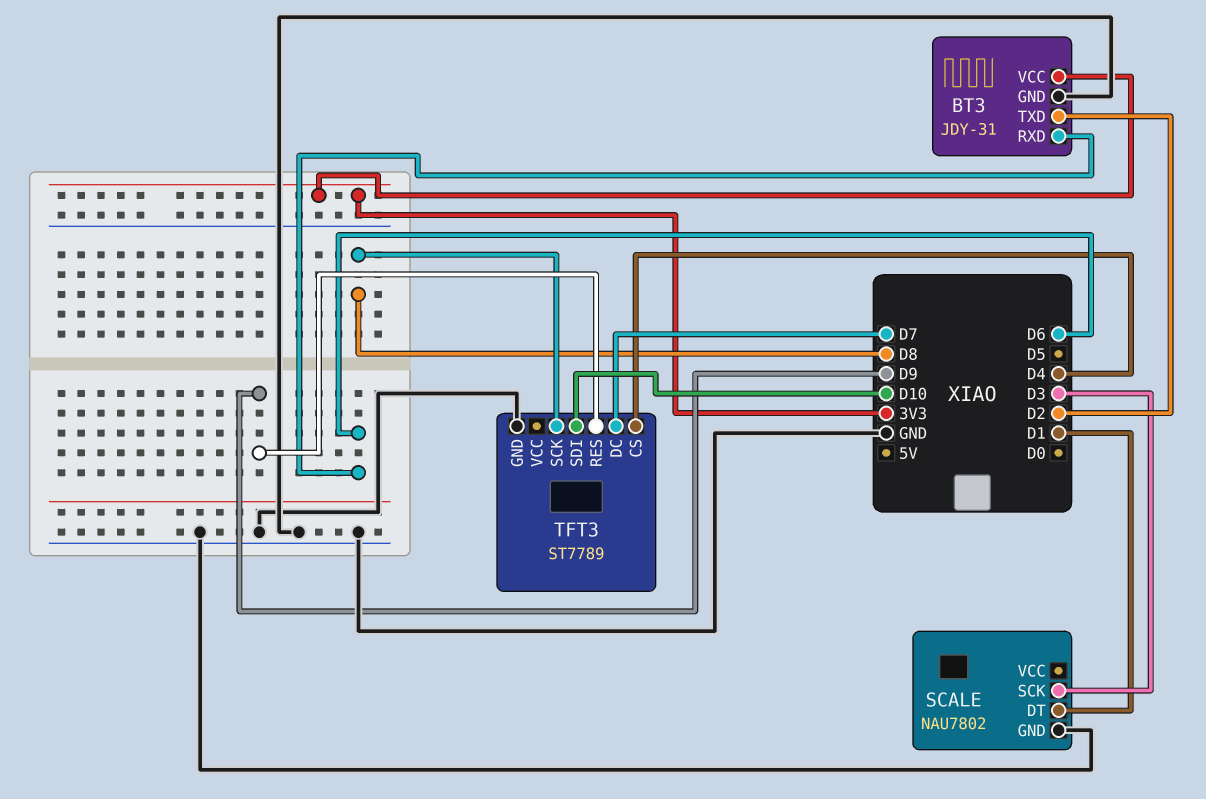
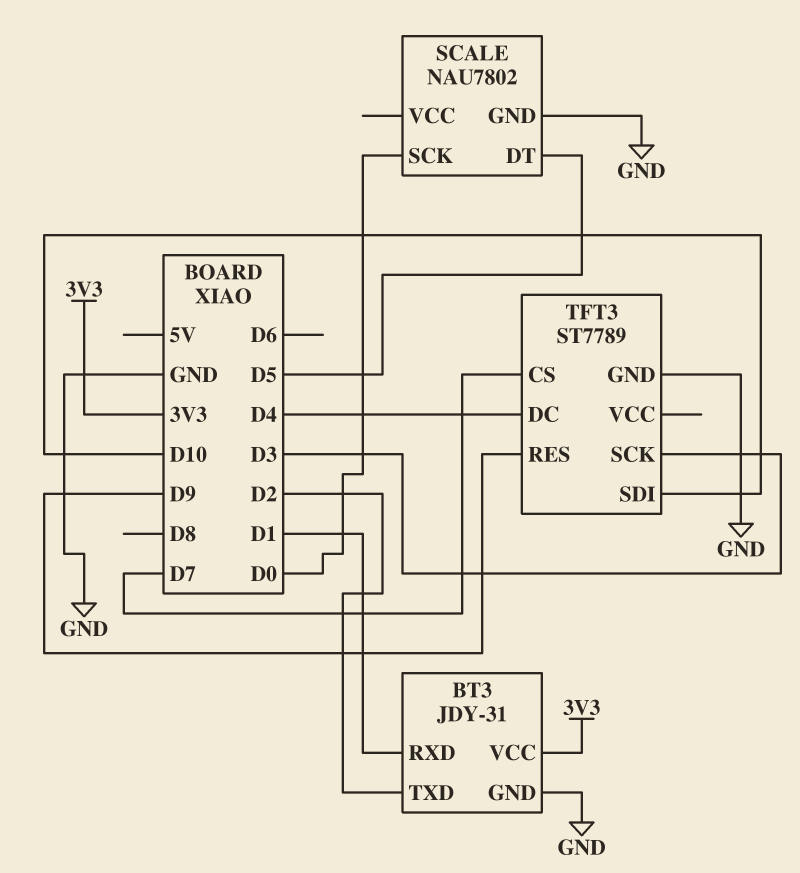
BT3 pin RXD: D6 -> D1
SCALE pin DT: D1 -> D5
SCALE pin SCK: D3 -> D0
TFT3 pin CS: D4 -> D7
TFT3 pin DC: D7 -> D4
TFT3 pin SCK: D8 -> D3

